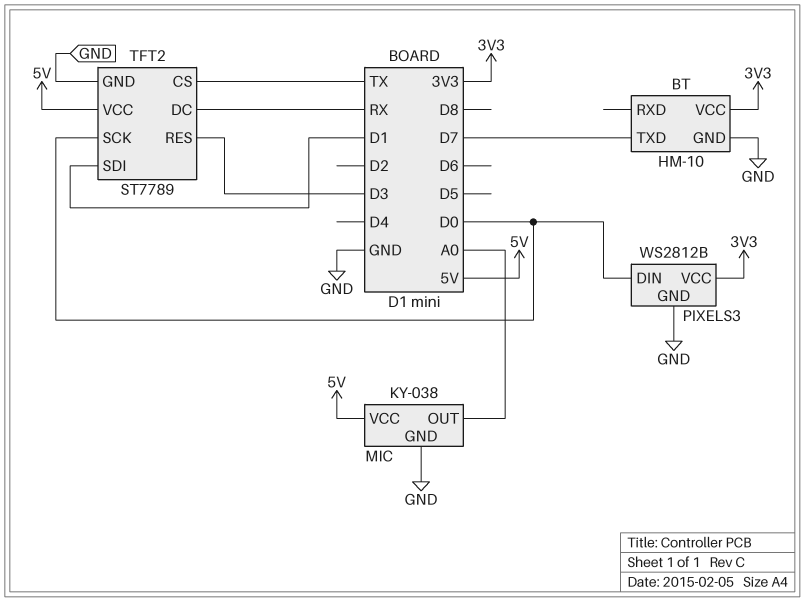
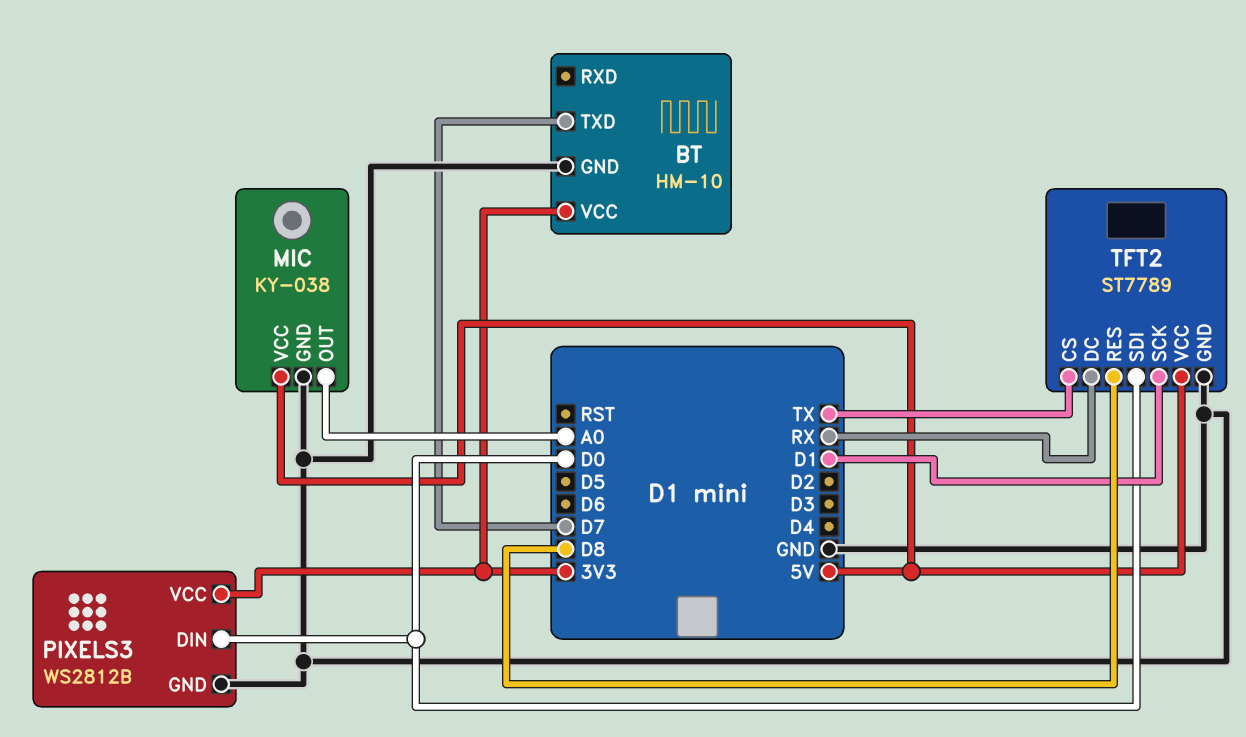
TFT2 pin RES: D3 -> D8
TFT2 pin SCK: D0 -> D1
TFT2 pin SDI: D1 -> D0

